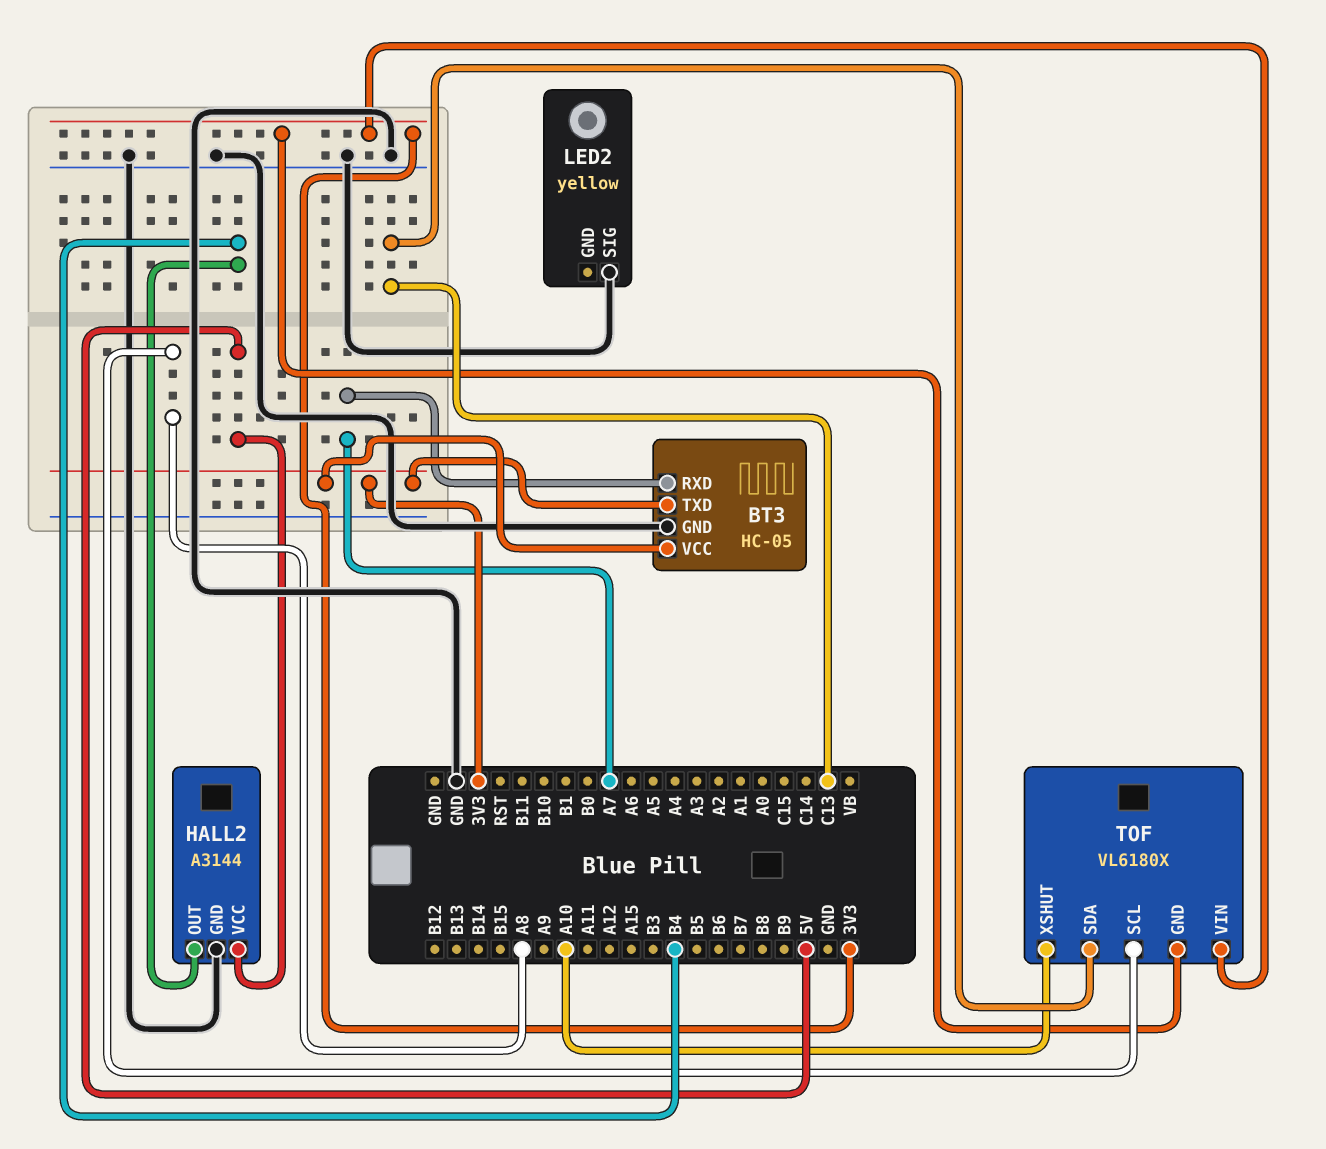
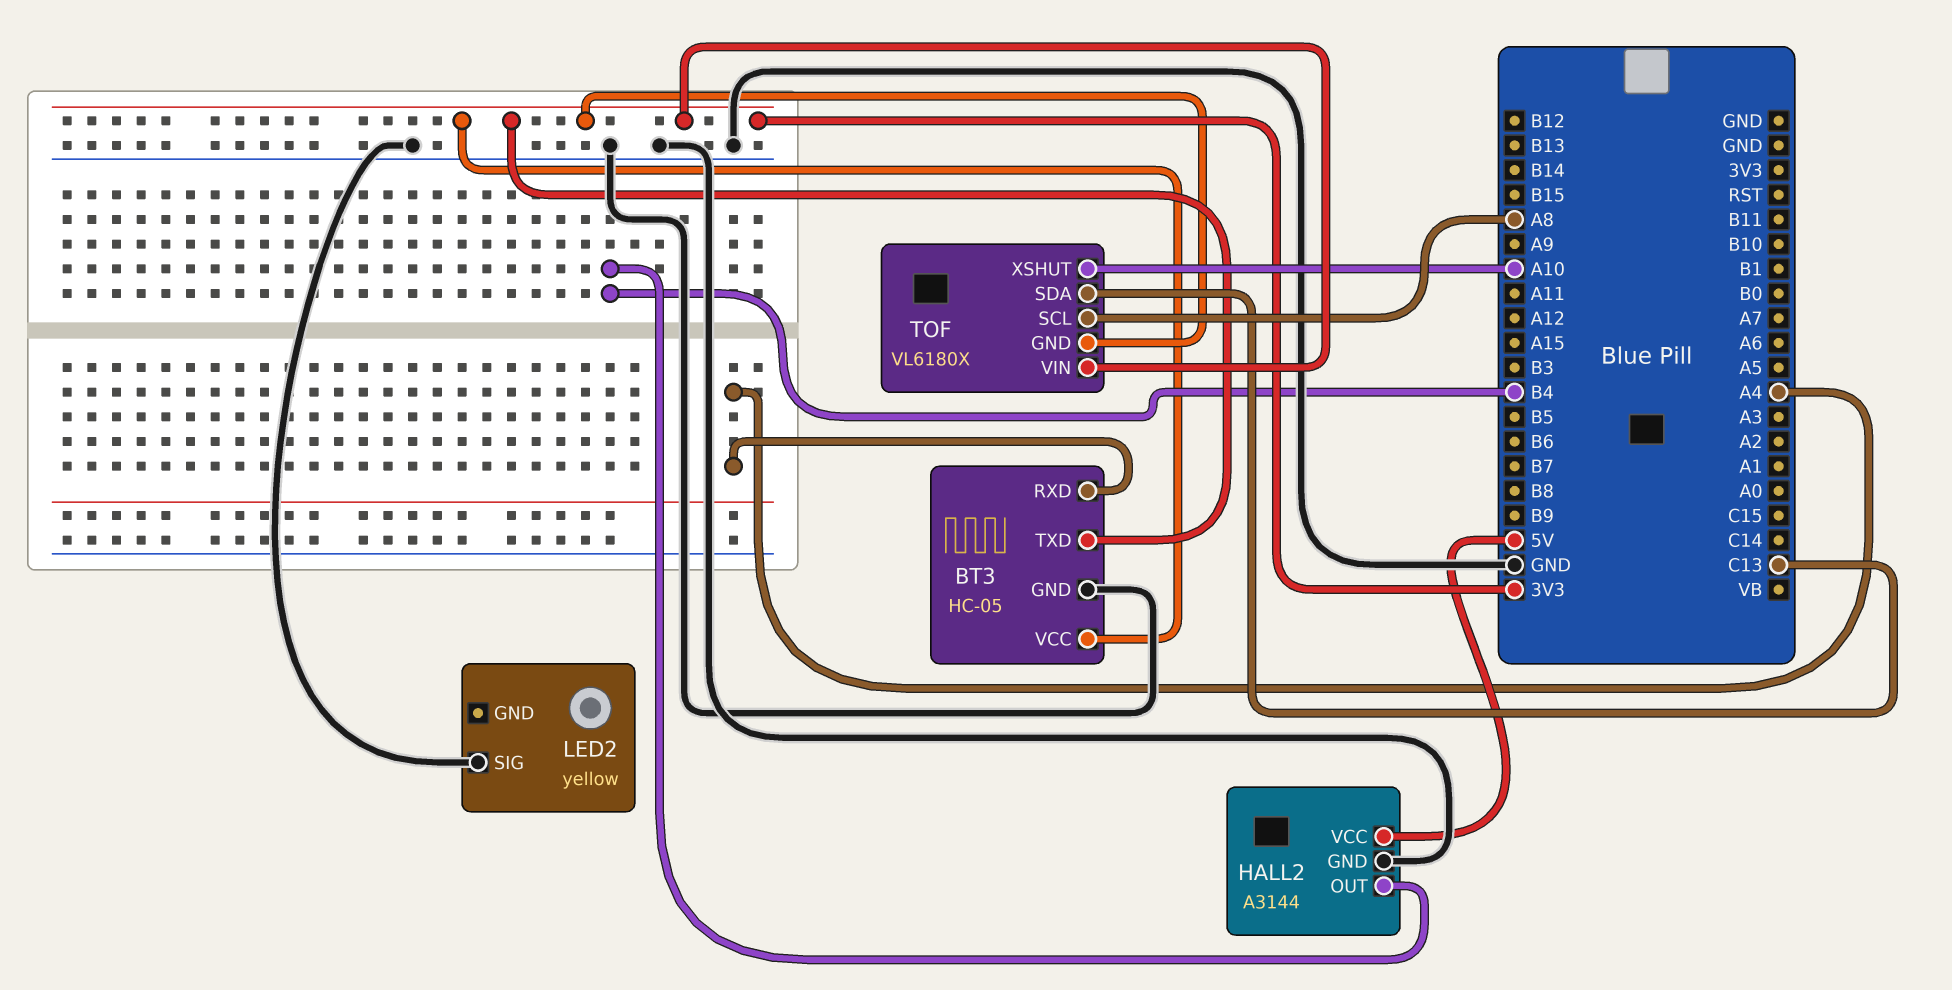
BT3 pin RXD: A7 -> A4

